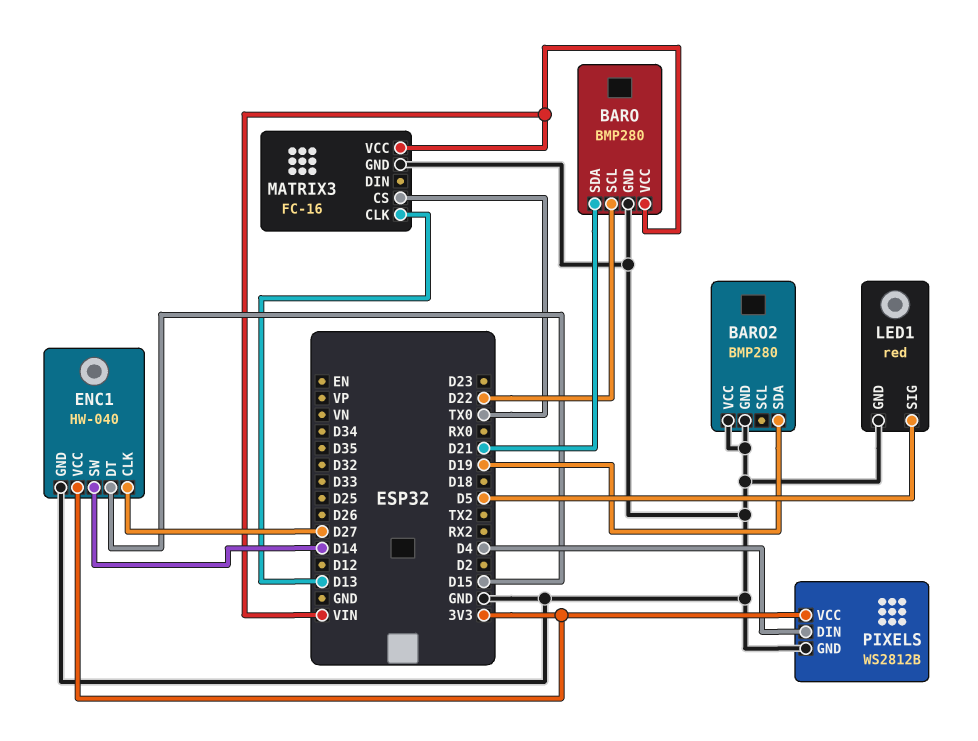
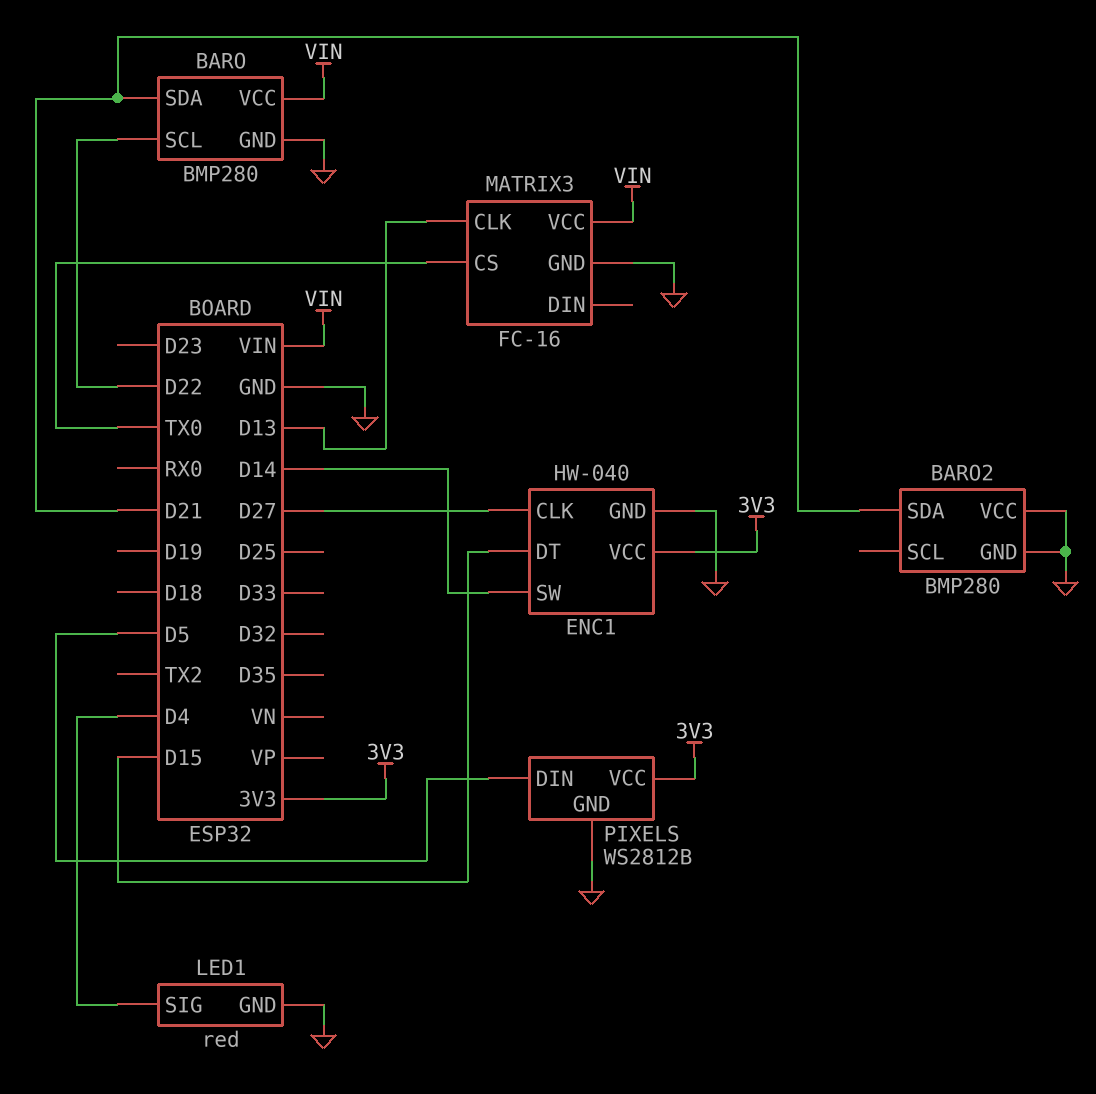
BARO2 pin SDA: D19 -> D21
LED1 pin SIG: D5 -> D4
PIXELS pin DIN: D4 -> D5

